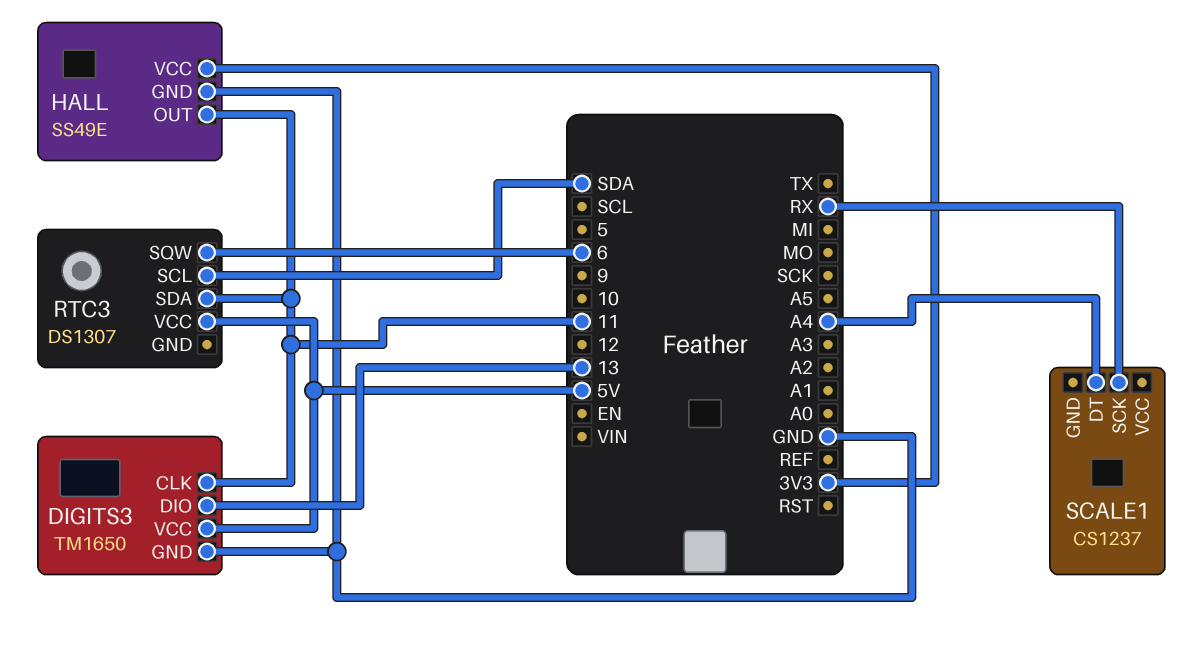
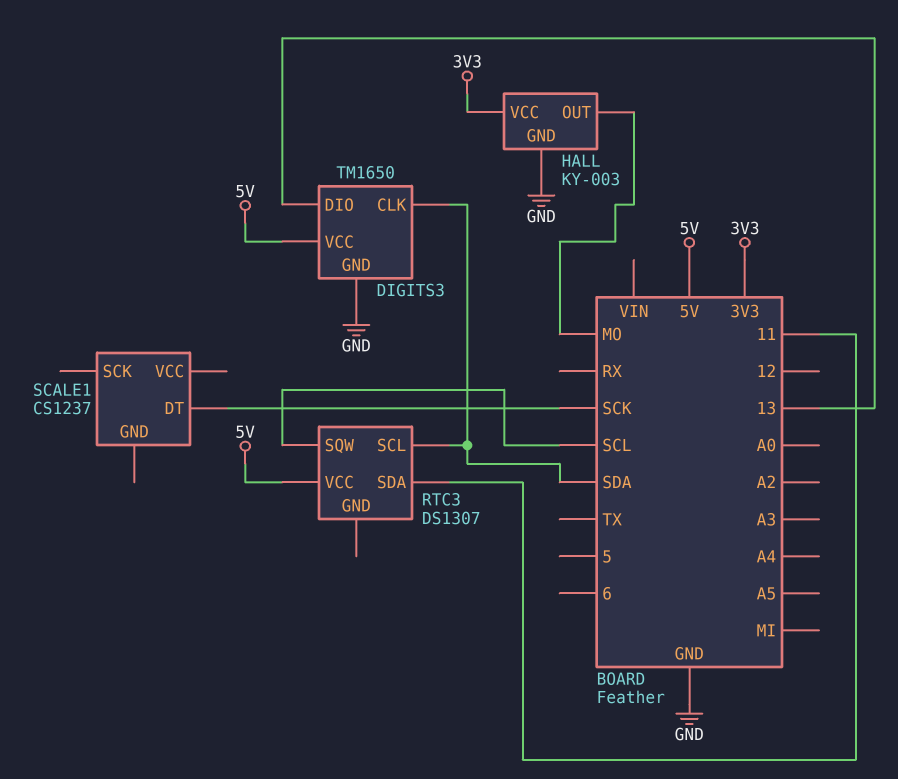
DIGITS3 pin CLK: 11 -> SDA
HALL: SS49E -> KY-003
HALL pin OUT: 11 -> MO
RTC3 pin SQW: 6 -> SCL
SCALE1 pin DT: A4 -> SCK
SCALE1 pin SCK: RX -> none

